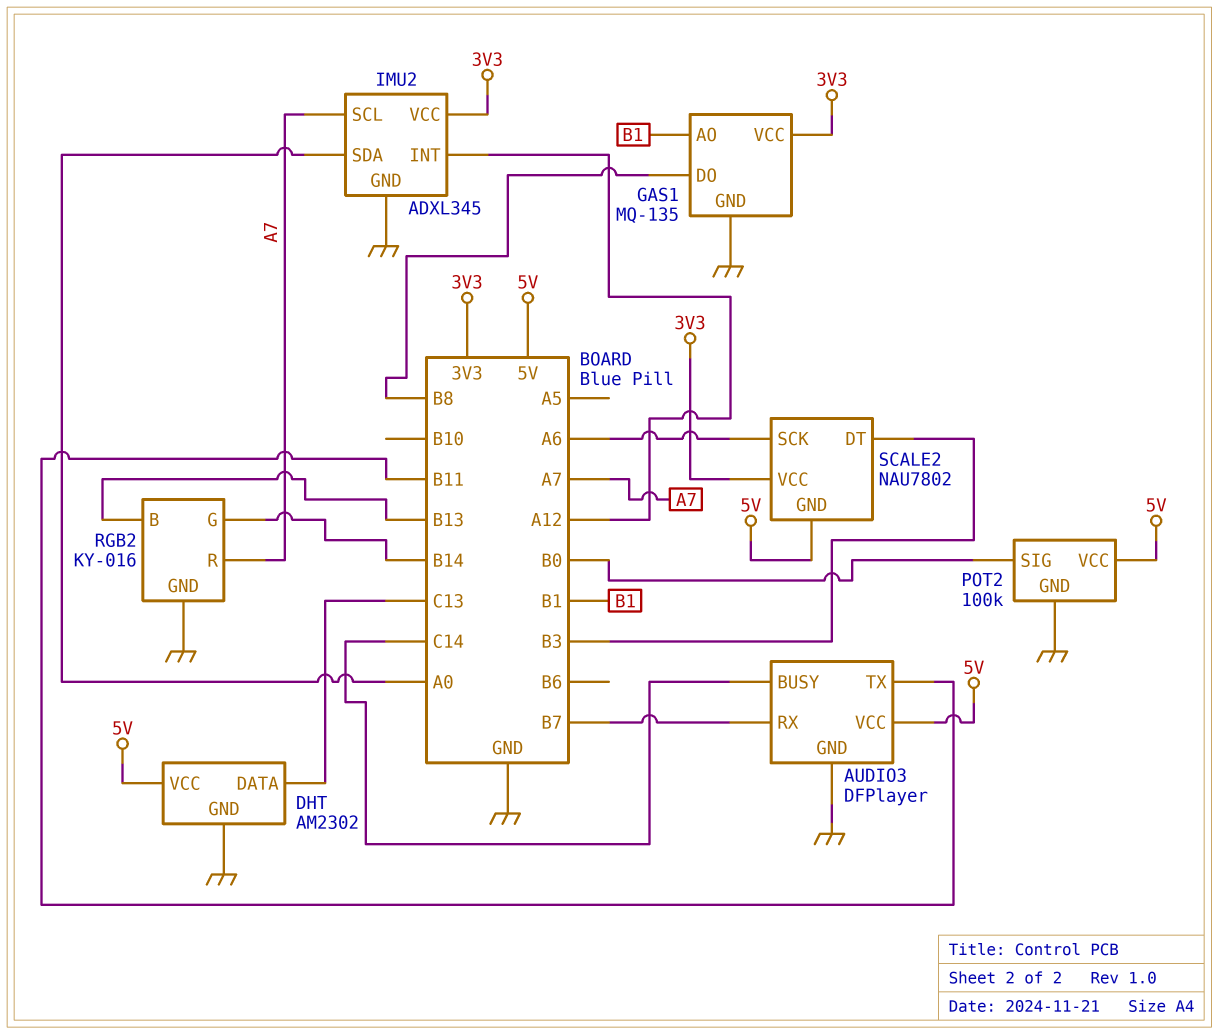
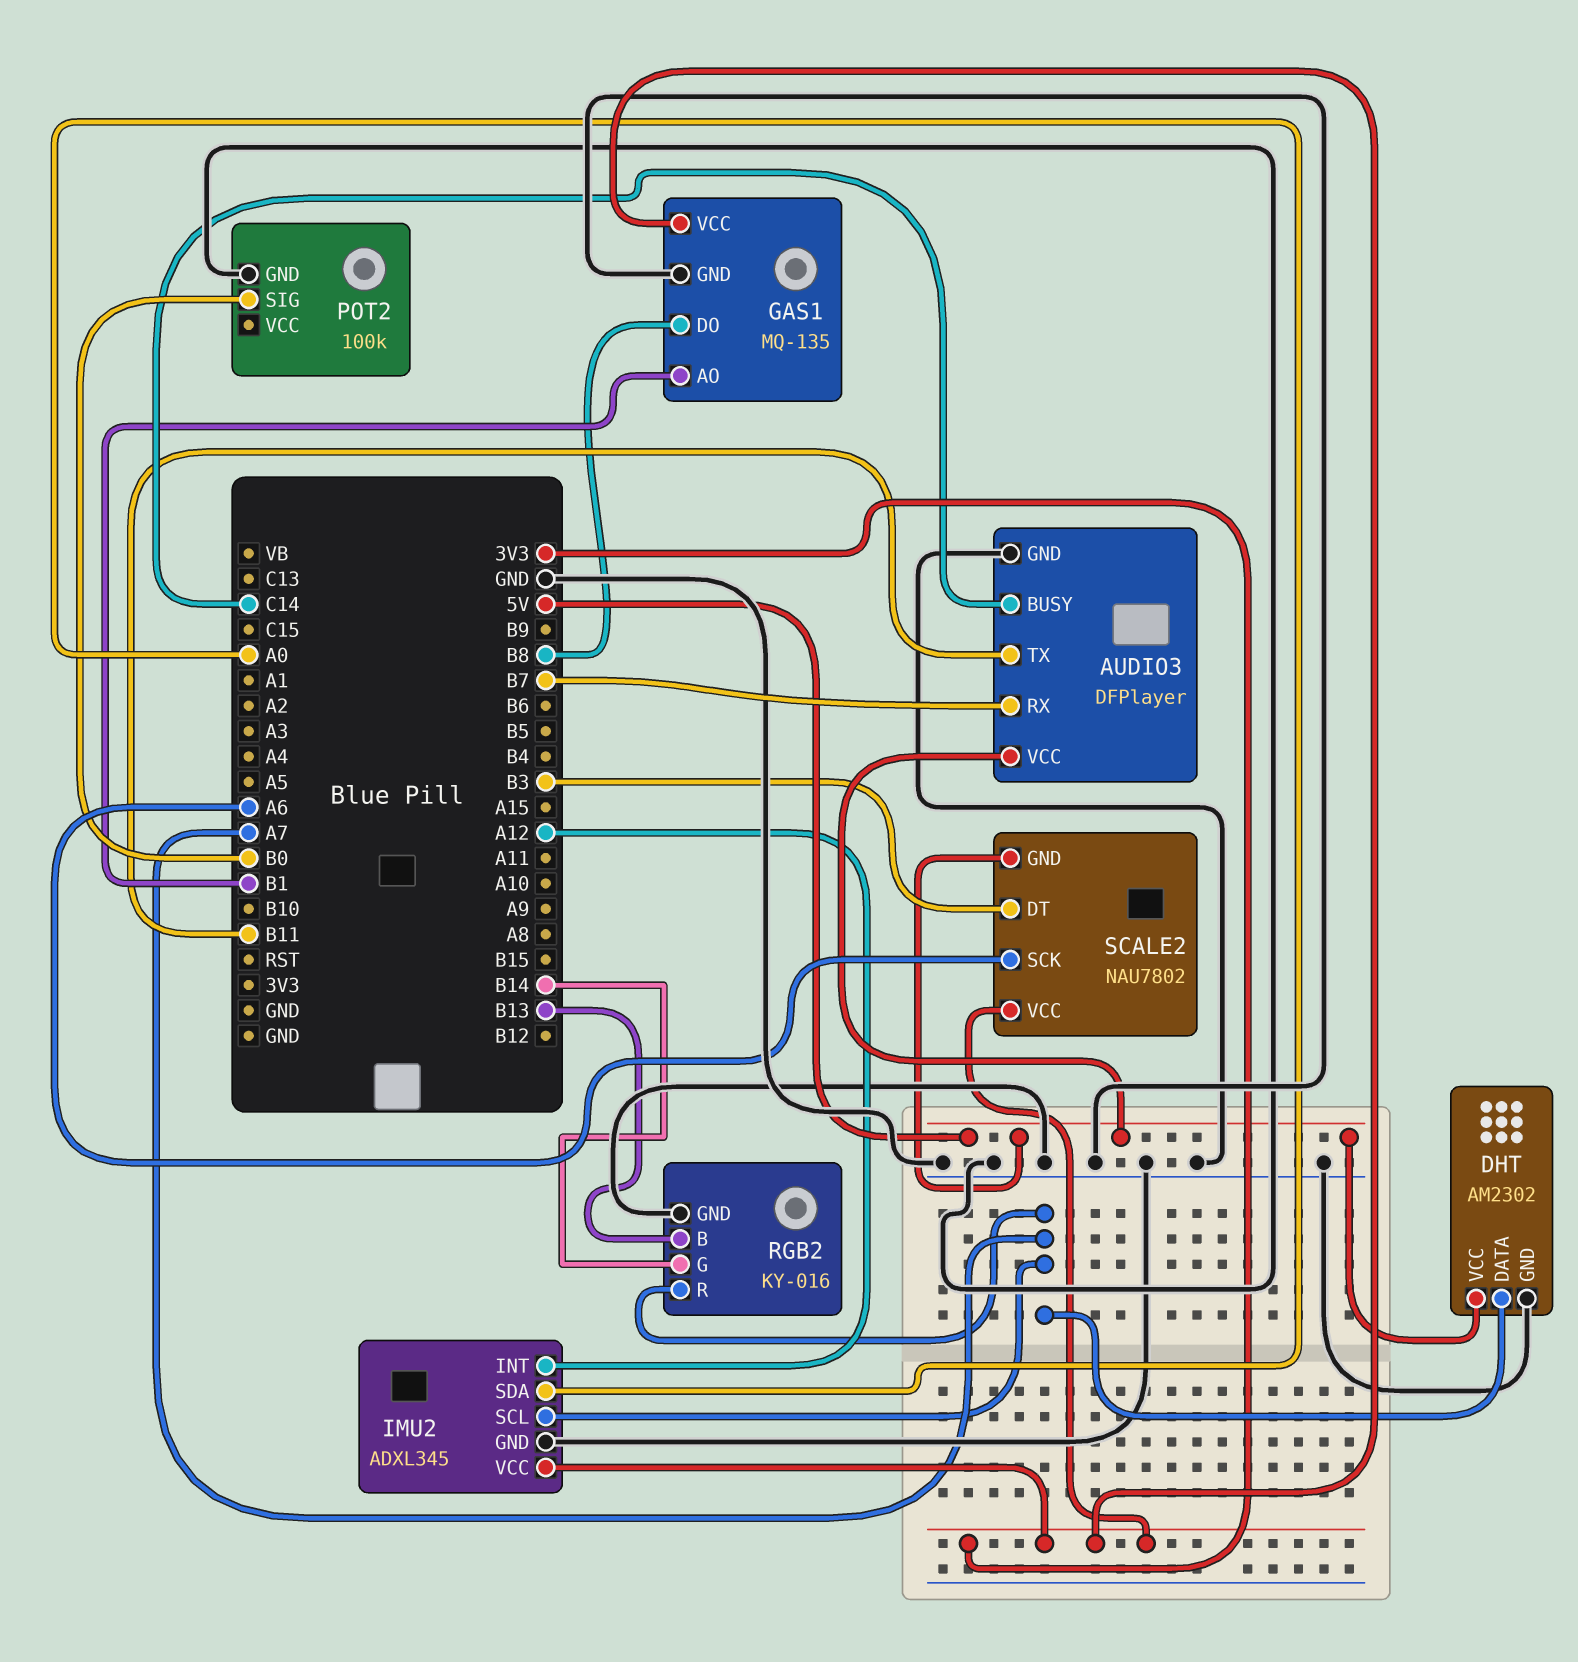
DHT pin DATA: C13 -> A7
POT2 pin VCC: 5V -> none

